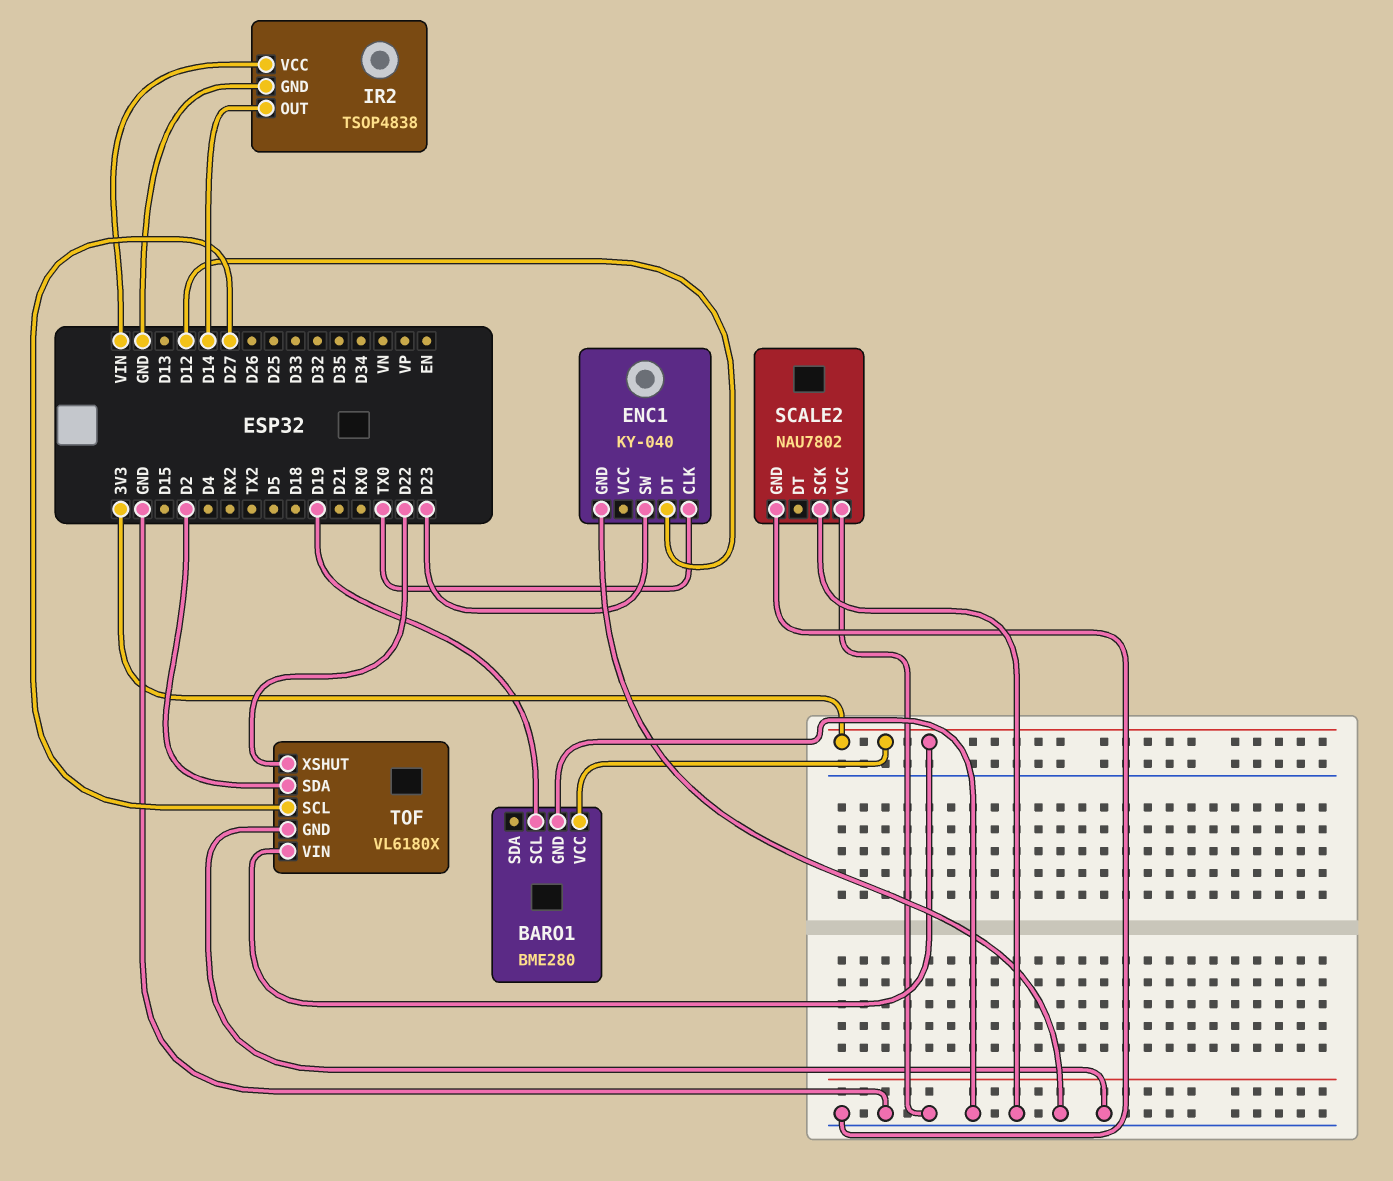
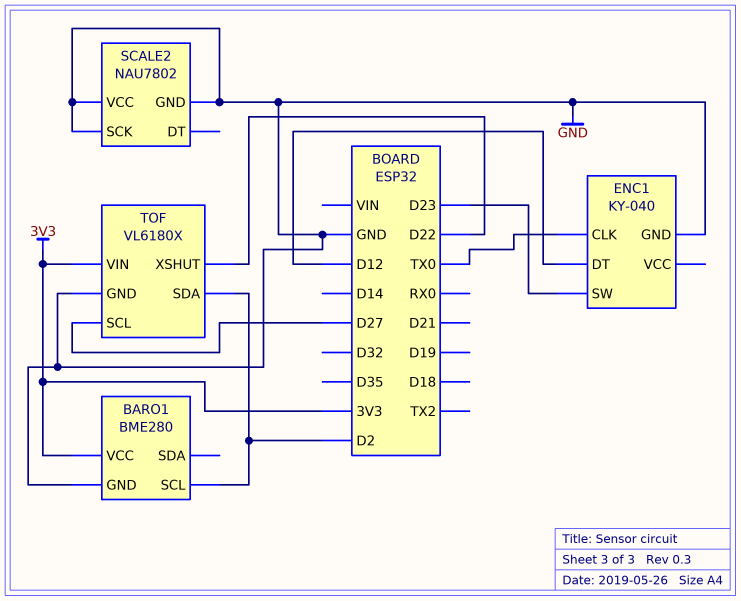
BARO1 pin SCL: D19 -> D2
IR2: TSOP4838 -> none
IR2 pin GND: GND -> none
IR2 pin OUT: D14 -> none
IR2 pin VCC: VIN -> none

